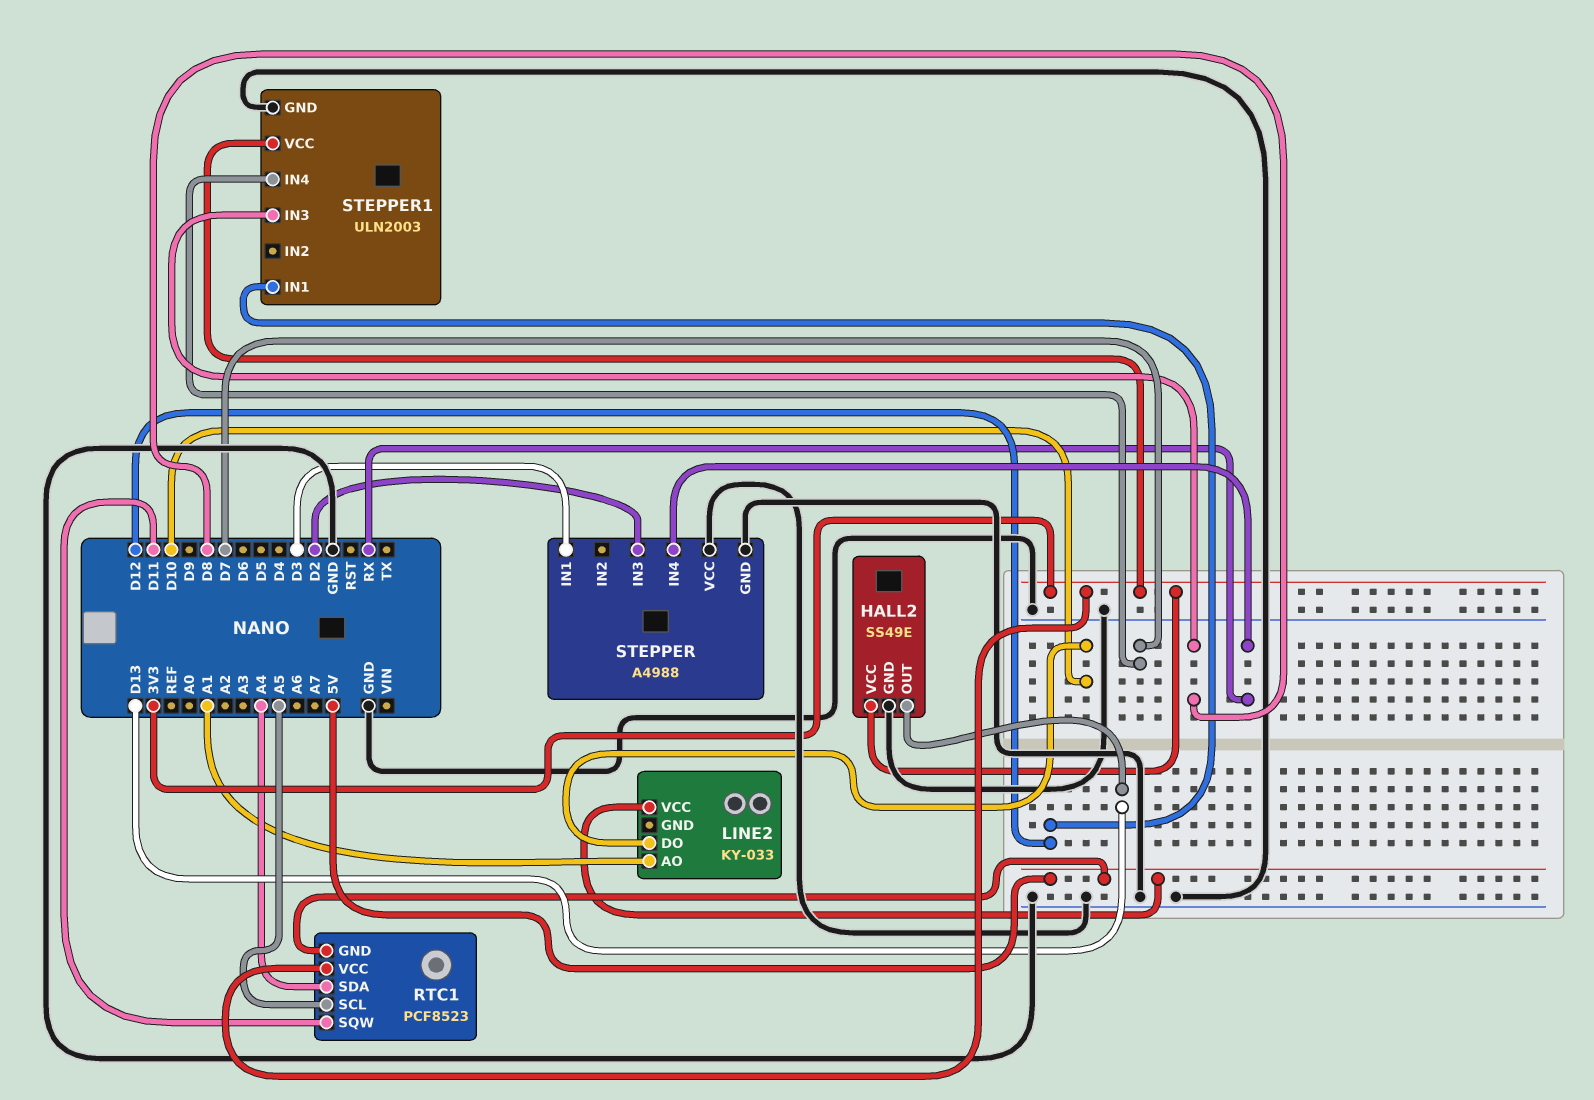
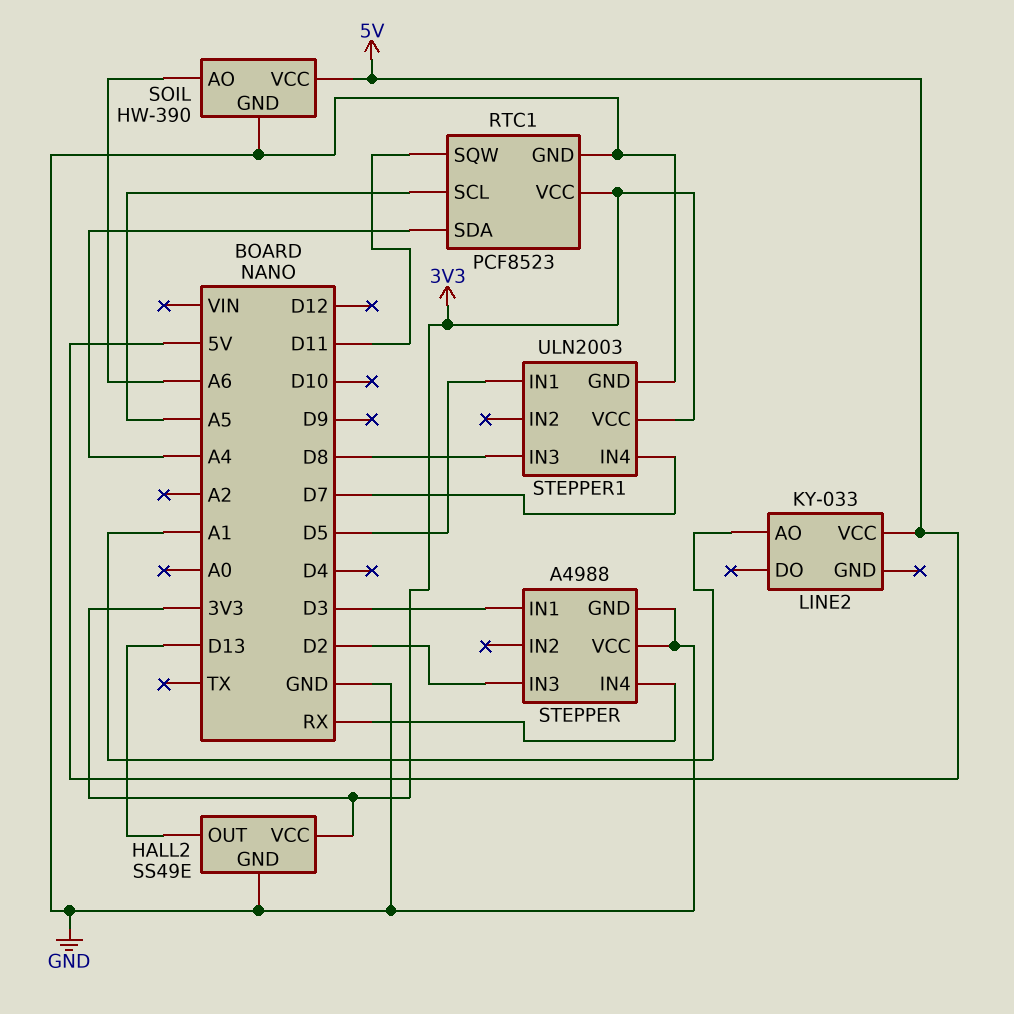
LINE2 pin DO: D10 -> none
RTC1 pin GND: 5V -> GND
SOIL: none -> HW-390
SOIL pin AO: none -> A6
SOIL pin GND: none -> GND
SOIL pin VCC: none -> 5V
STEPPER1 pin IN1: D12 -> D5

